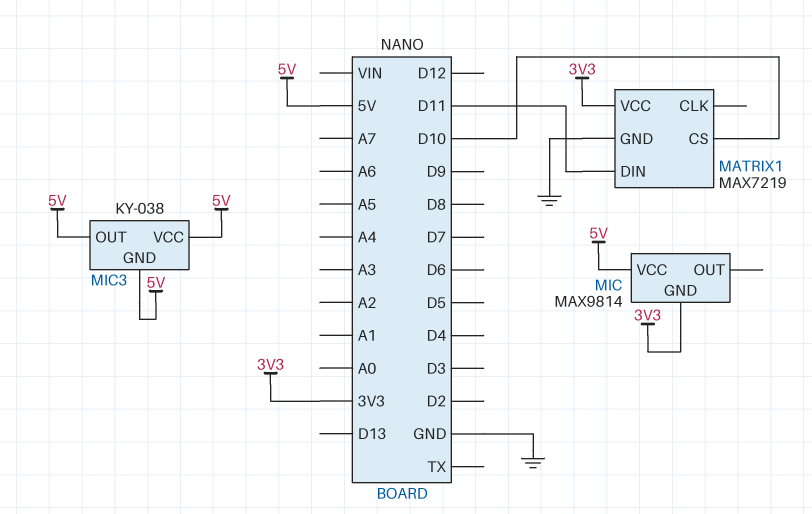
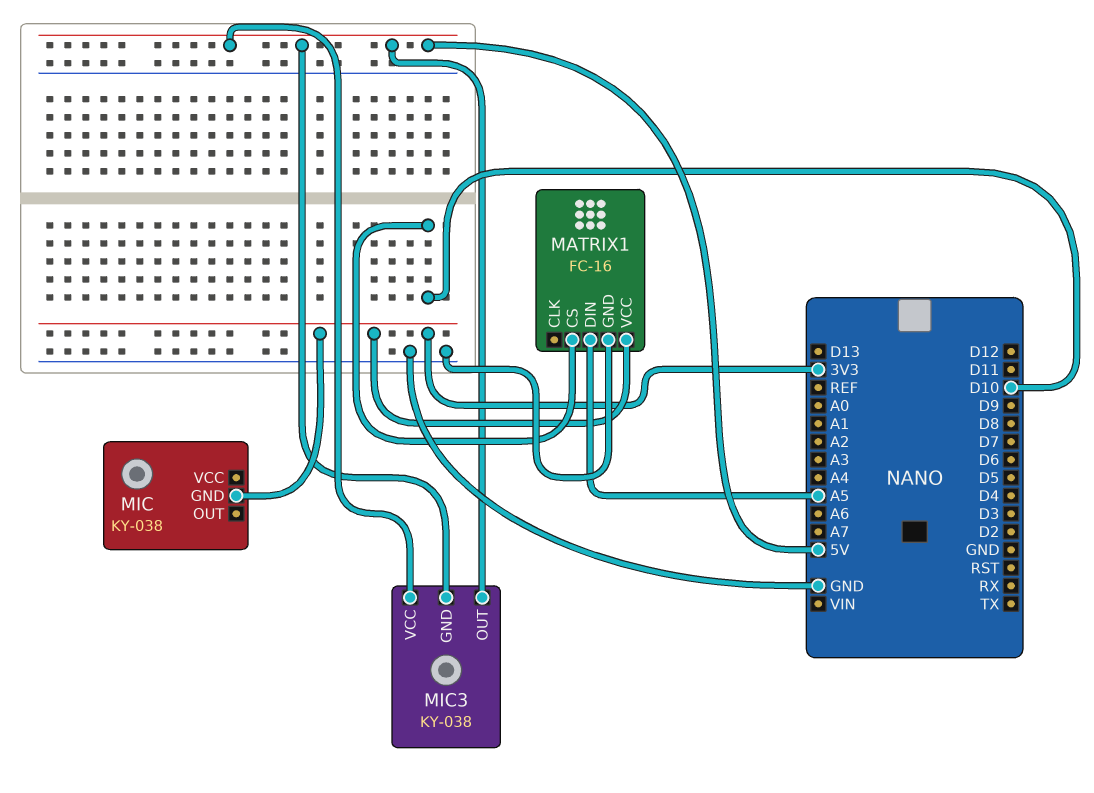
MATRIX1: MAX7219 -> FC-16
MATRIX1 pin DIN: D11 -> A5
MIC: MAX9814 -> KY-038
MIC pin VCC: 5V -> none

